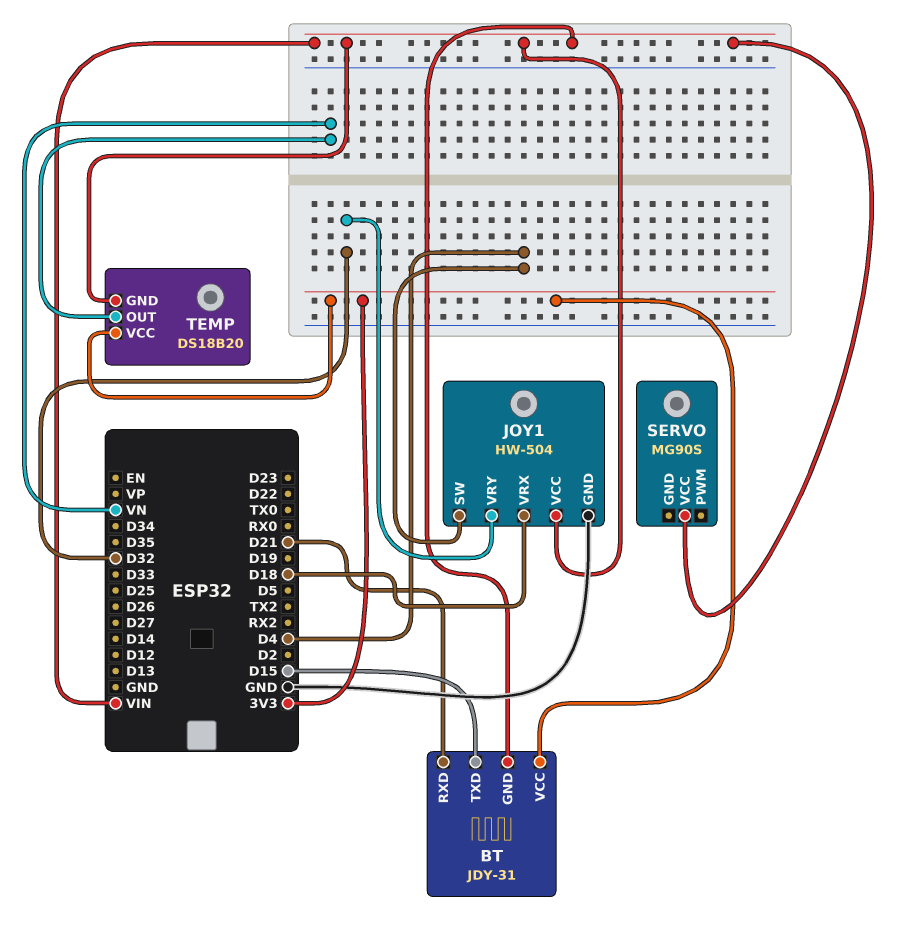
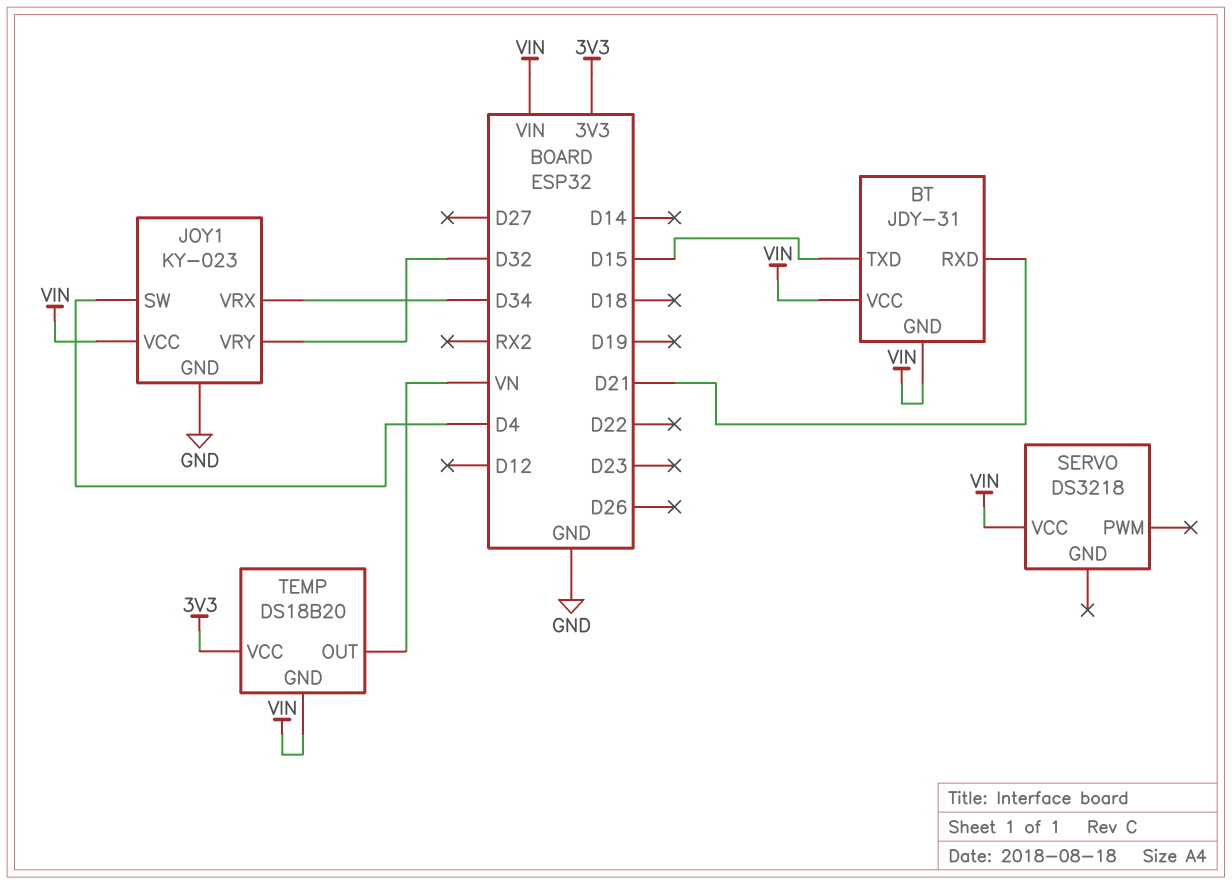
BT pin VCC: 3V3 -> VIN
JOY1: HW-504 -> KY-023
JOY1 pin VRX: D18 -> D34
SERVO: MG90S -> DS3218

